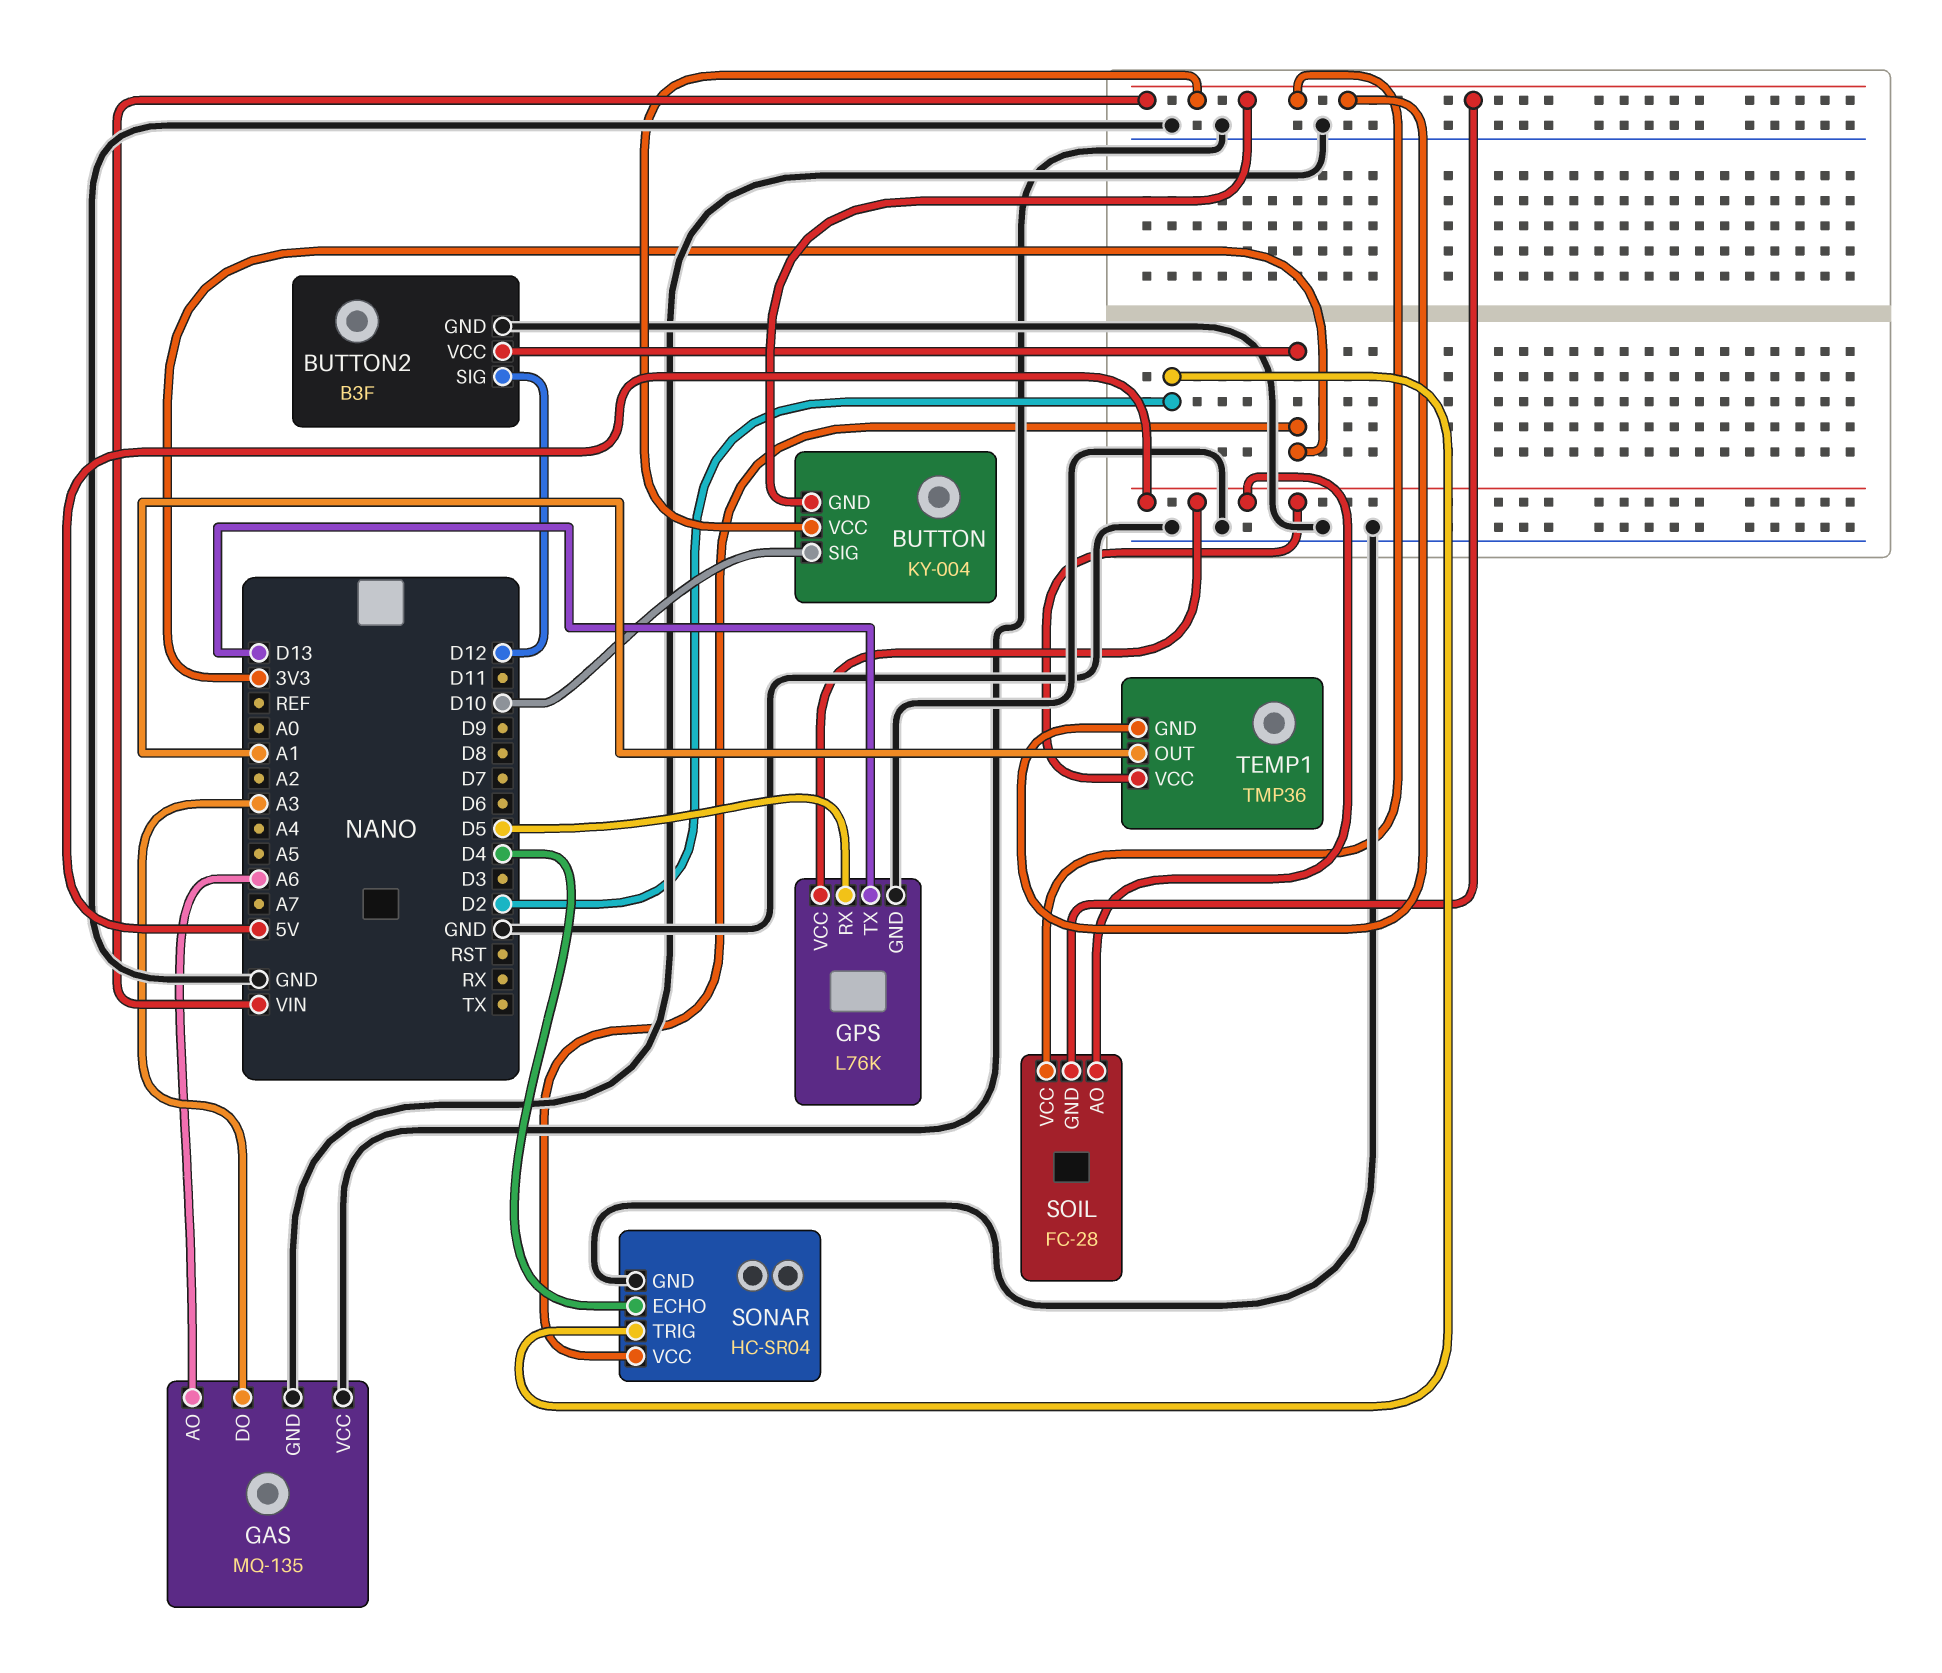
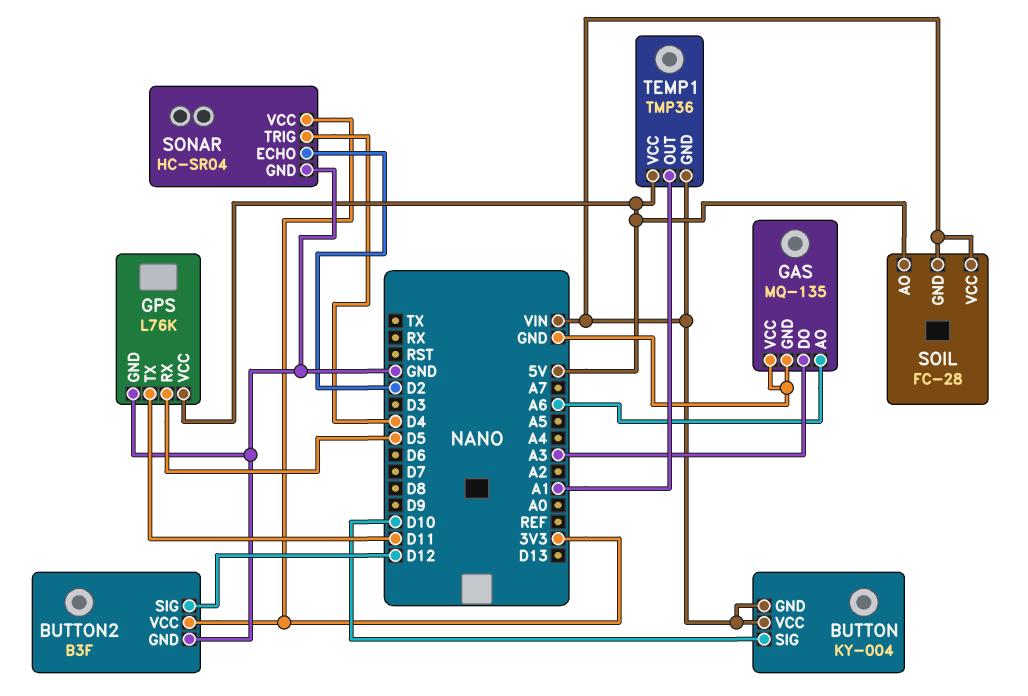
GPS pin TX: D13 -> D11
SONAR pin ECHO: D4 -> D2
SONAR pin TRIG: D2 -> D4

